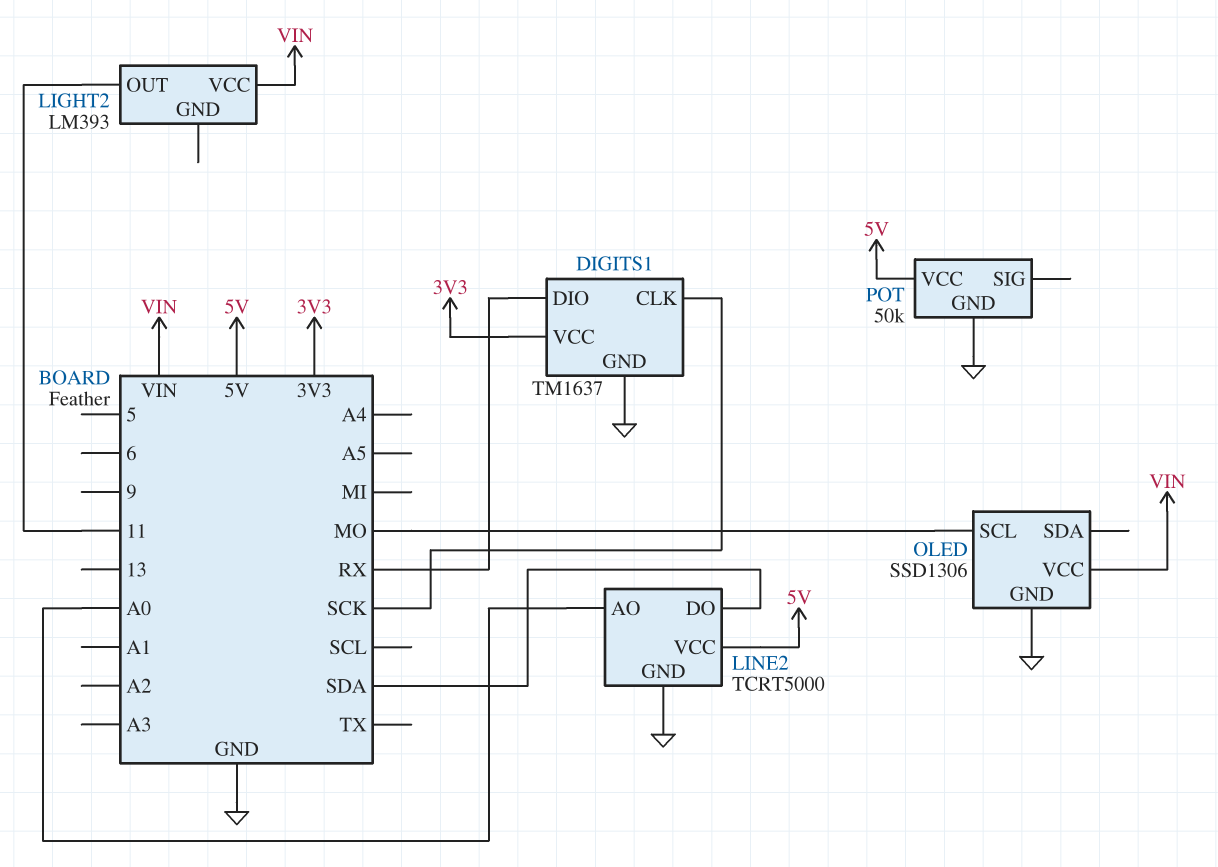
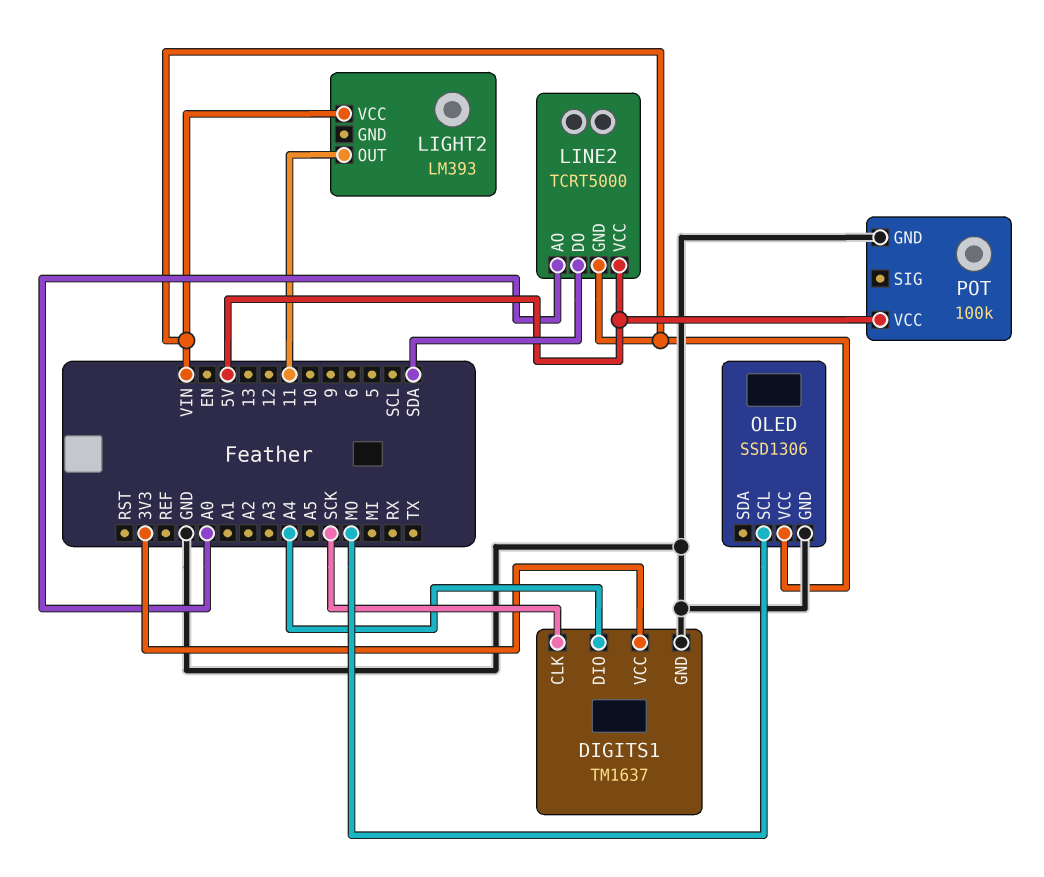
DIGITS1 pin DIO: RX -> A4
LINE2 pin GND: GND -> VIN
POT: 50k -> 100k

